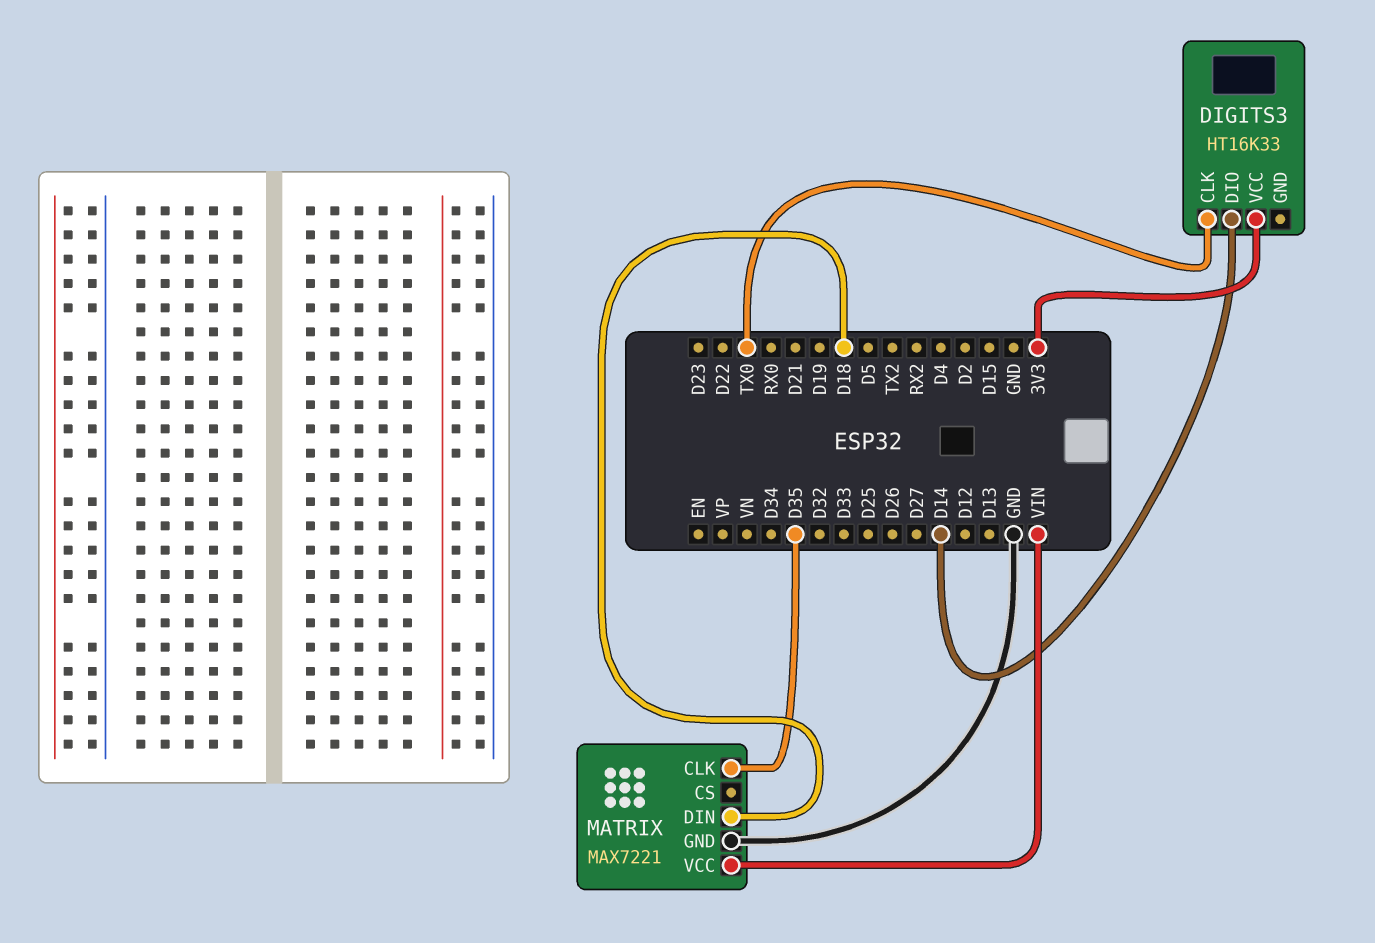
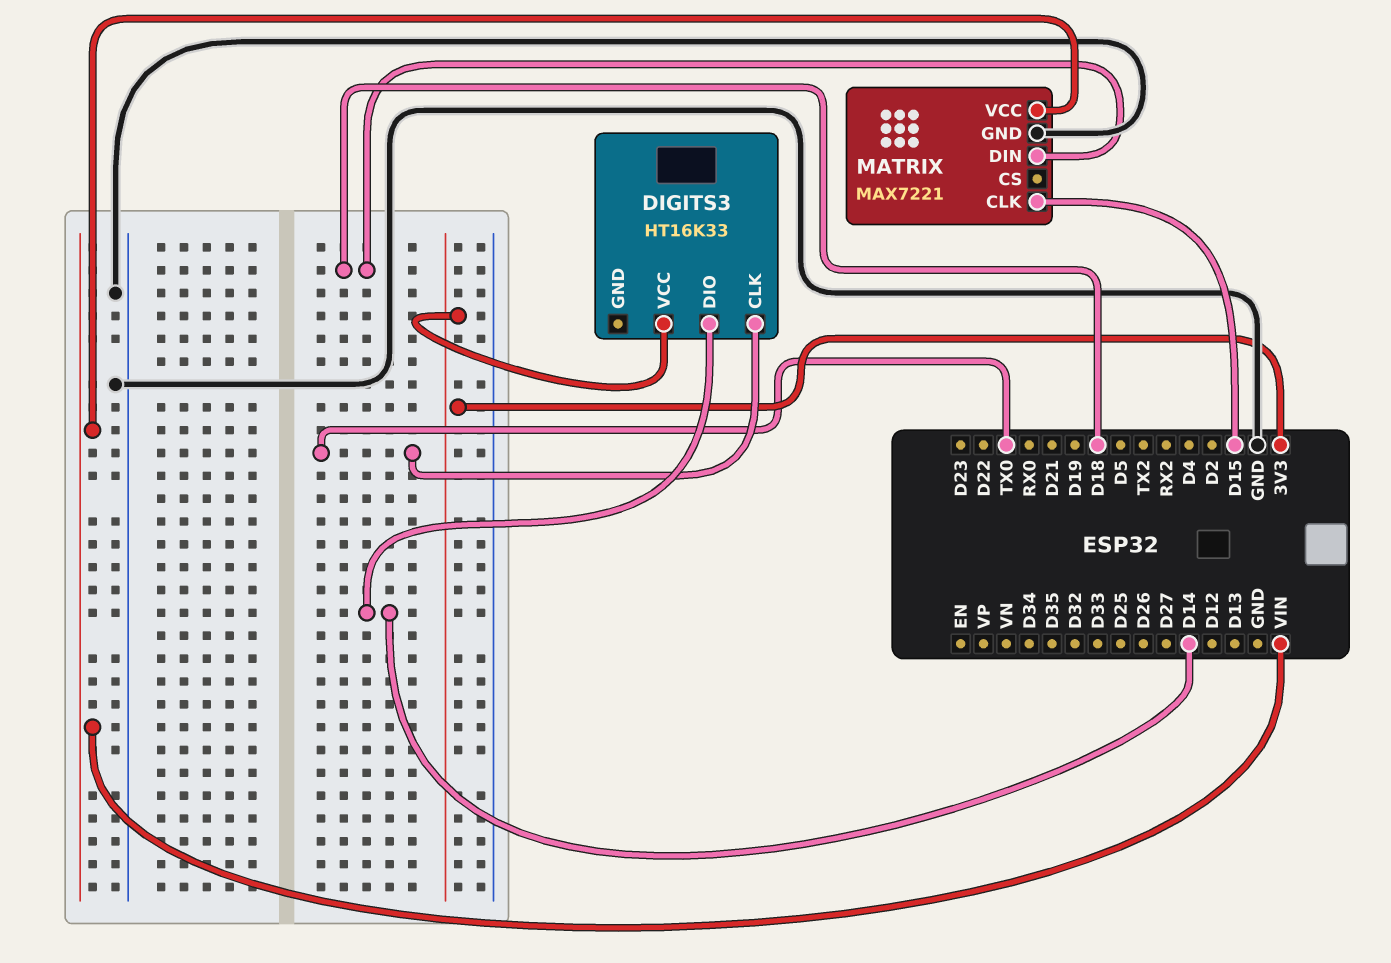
MATRIX pin CLK: D35 -> D15

